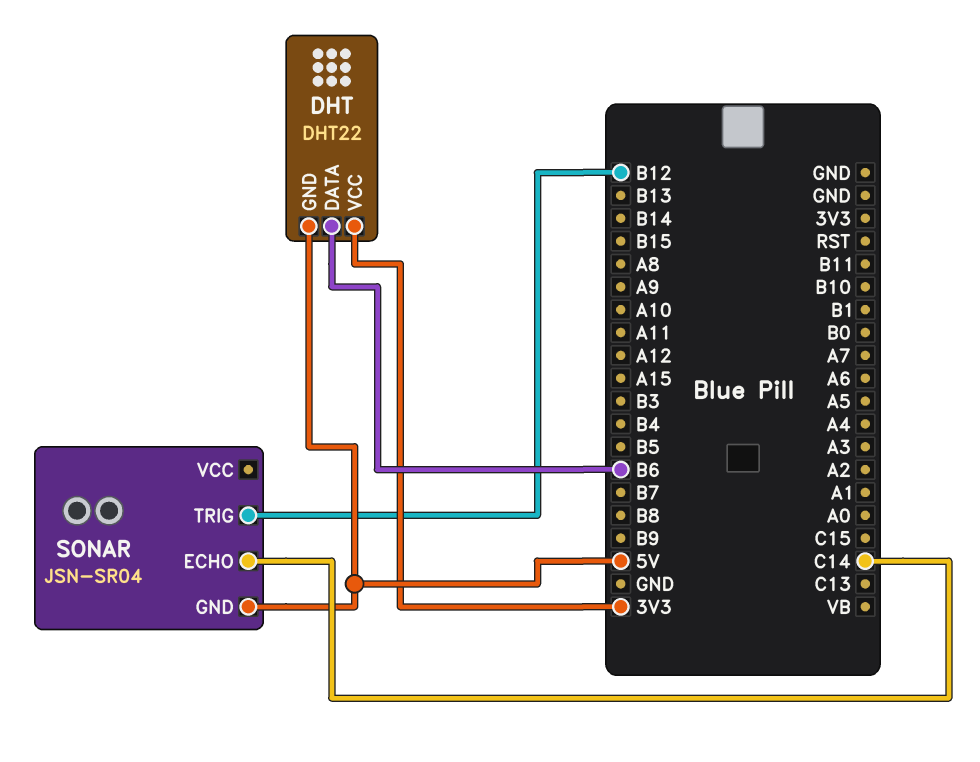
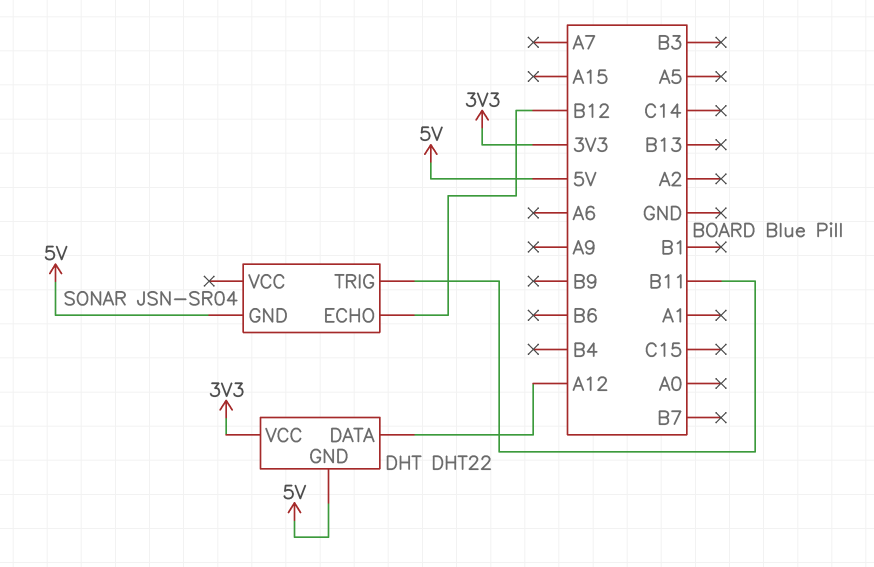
DHT pin DATA: B6 -> A12
SONAR pin ECHO: C14 -> B12
SONAR pin TRIG: B12 -> B11

